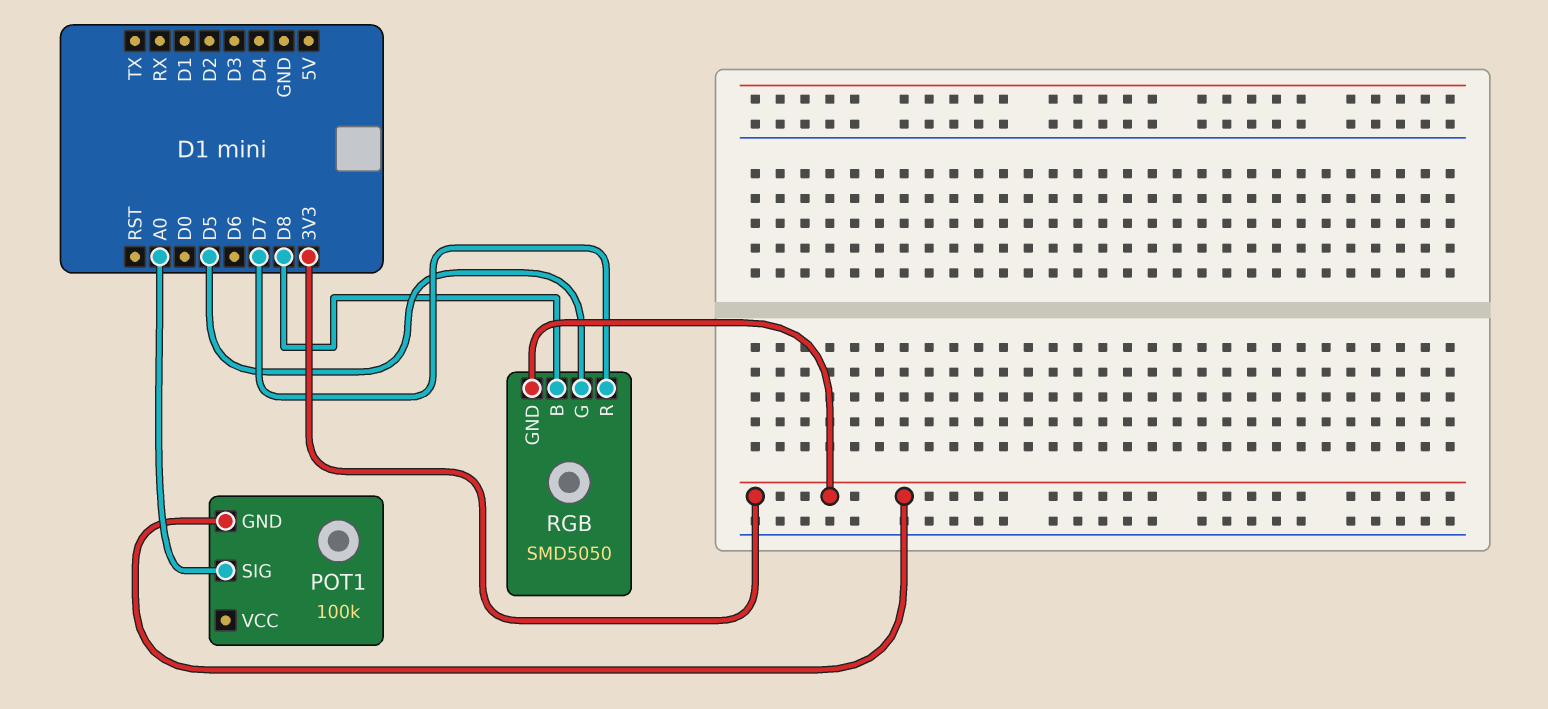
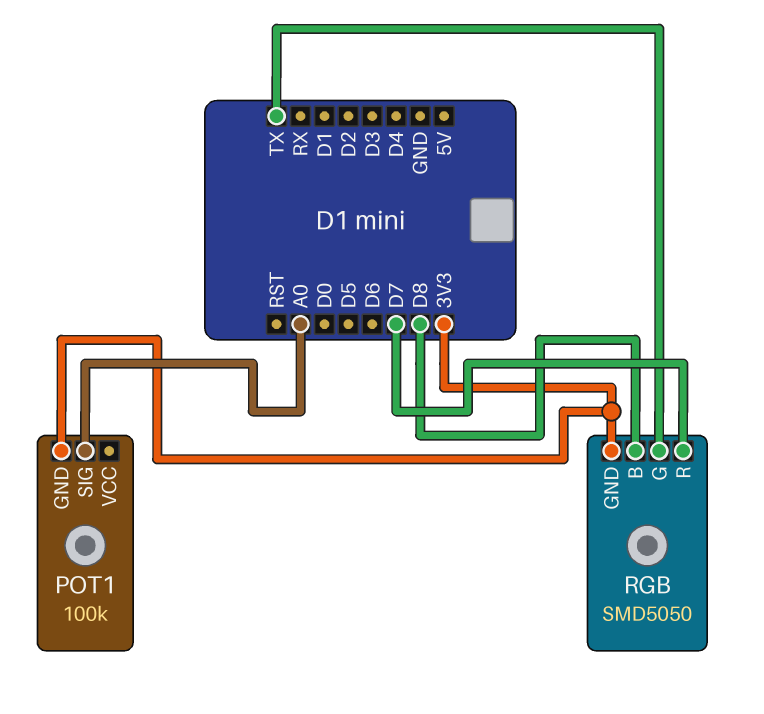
RGB pin G: D5 -> TX

